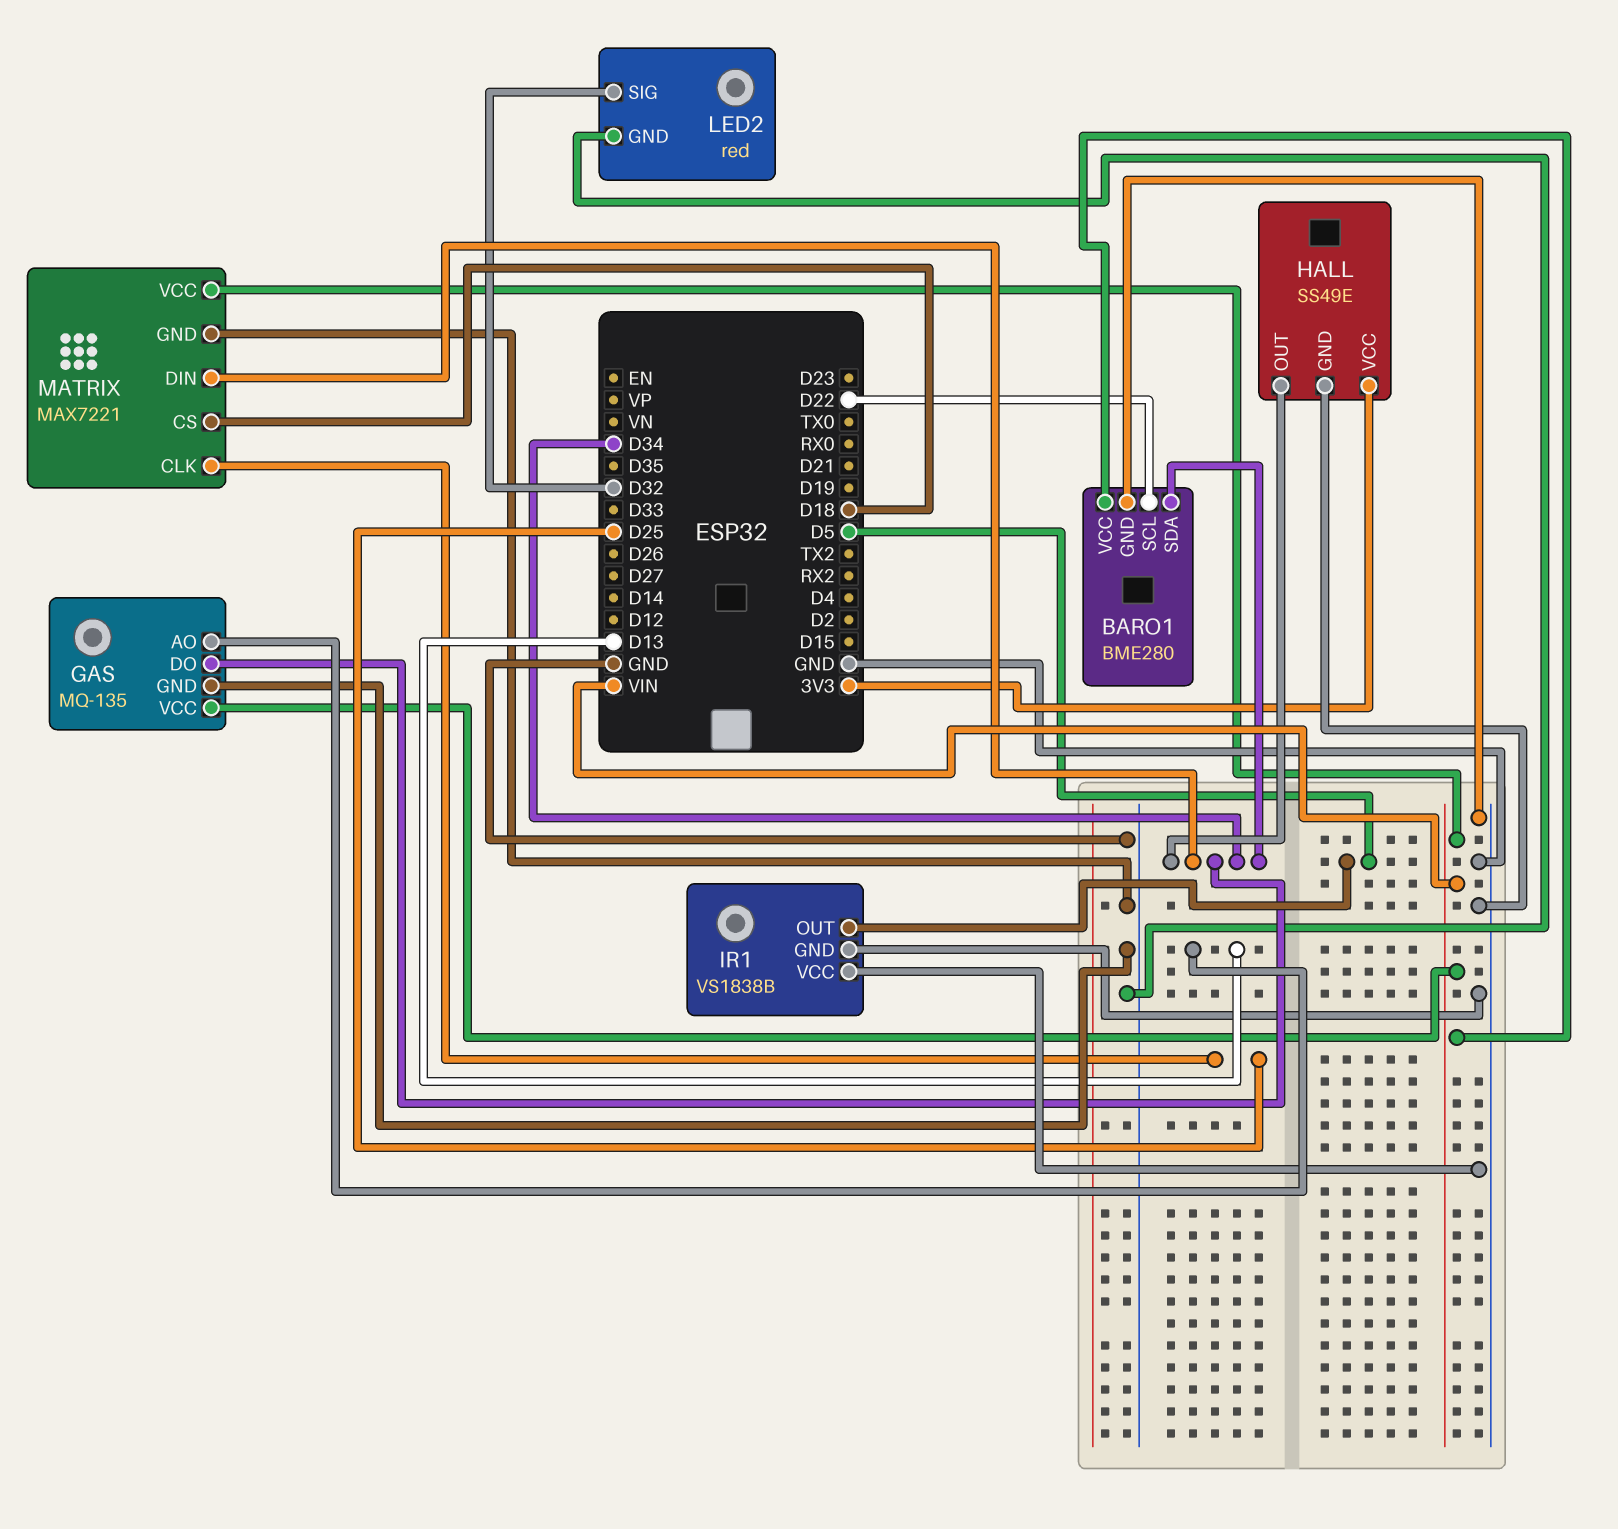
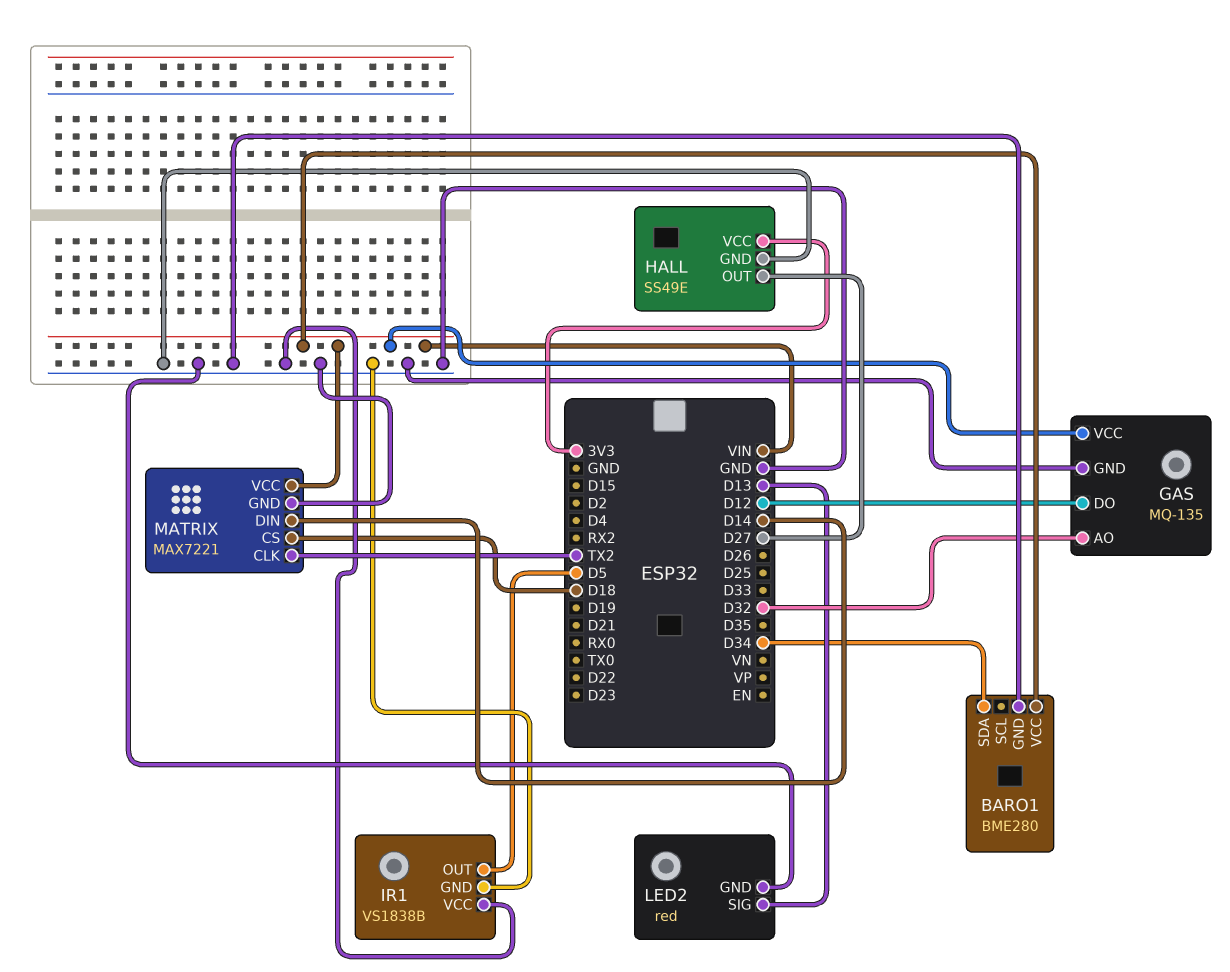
BARO1 pin SCL: D22 -> none
GAS pin AO: D13 -> D32
GAS pin DO: D34 -> D12
HALL pin OUT: D34 -> D27
LED2 pin SIG: D32 -> D13
MATRIX pin CLK: D25 -> TX2
MATRIX pin DIN: D34 -> D14

